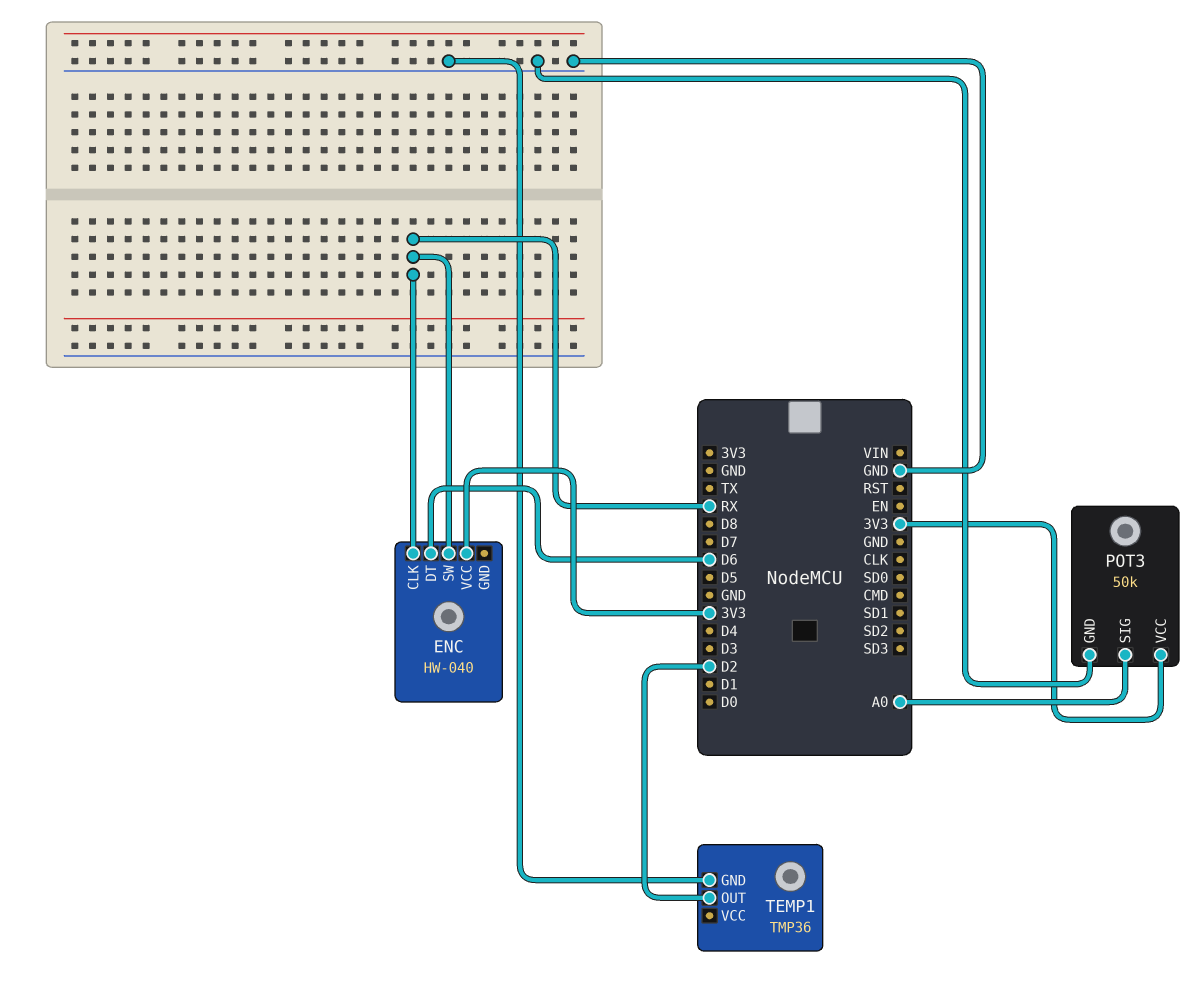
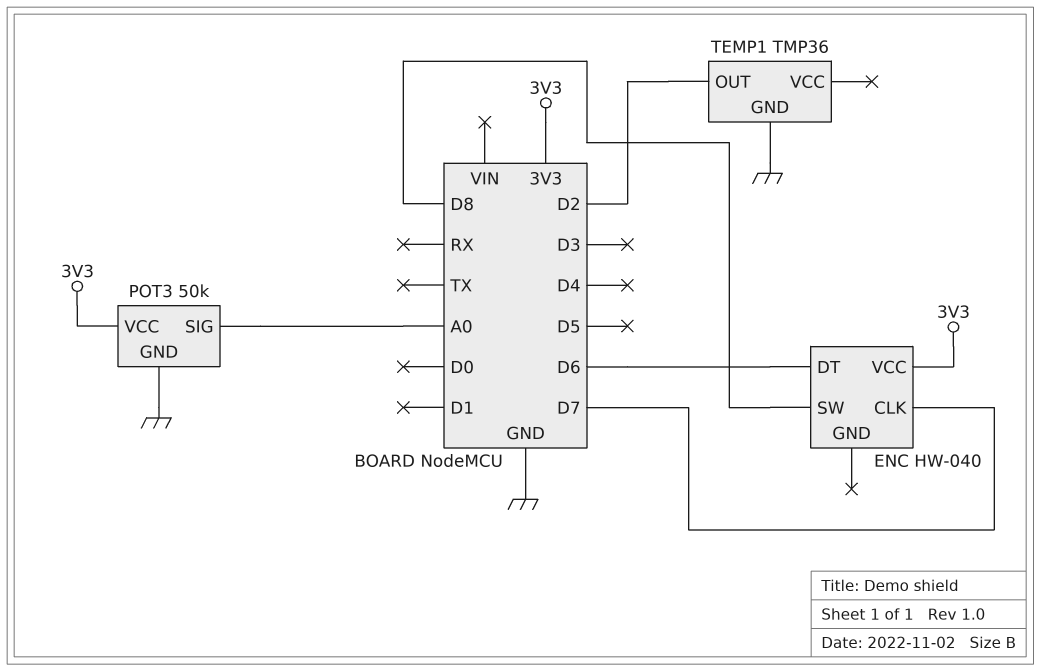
ENC pin CLK: RX -> D7
ENC pin SW: RX -> D8

